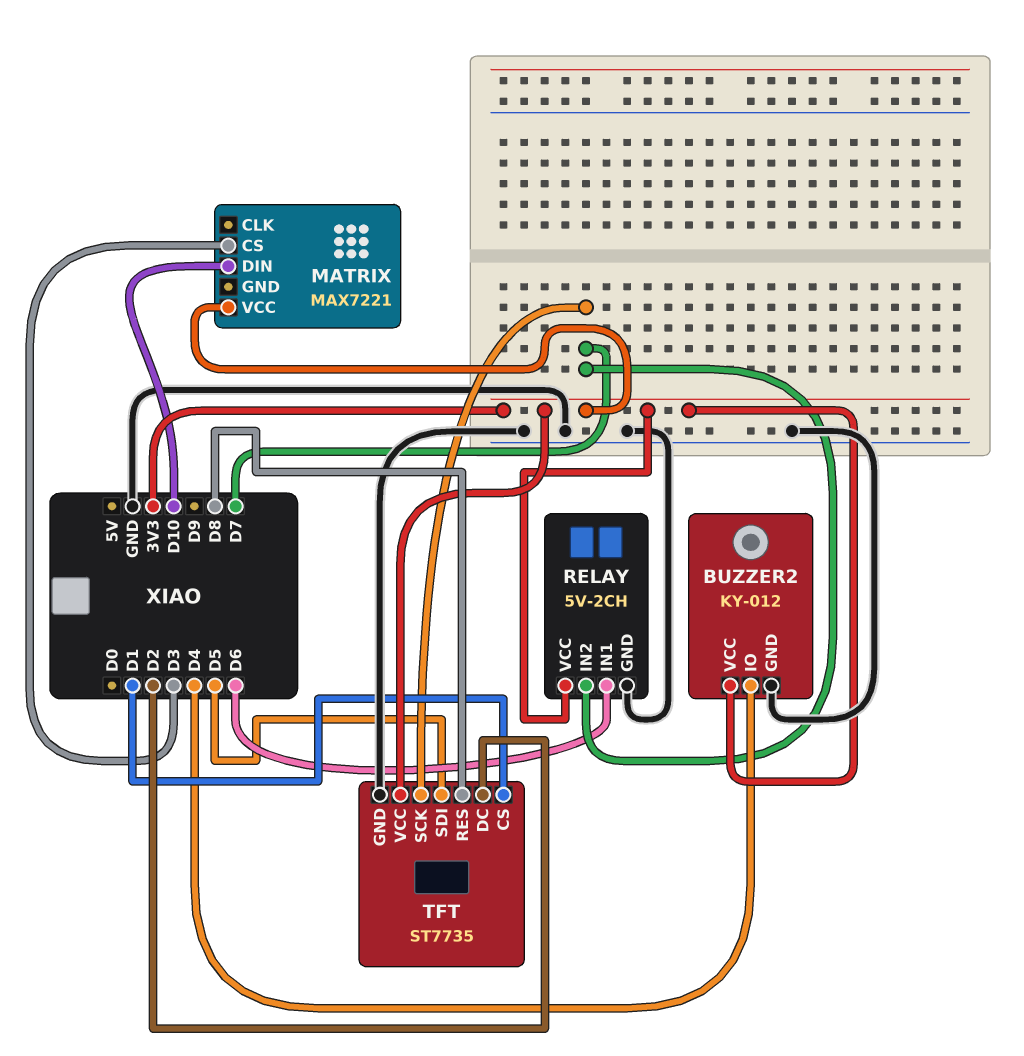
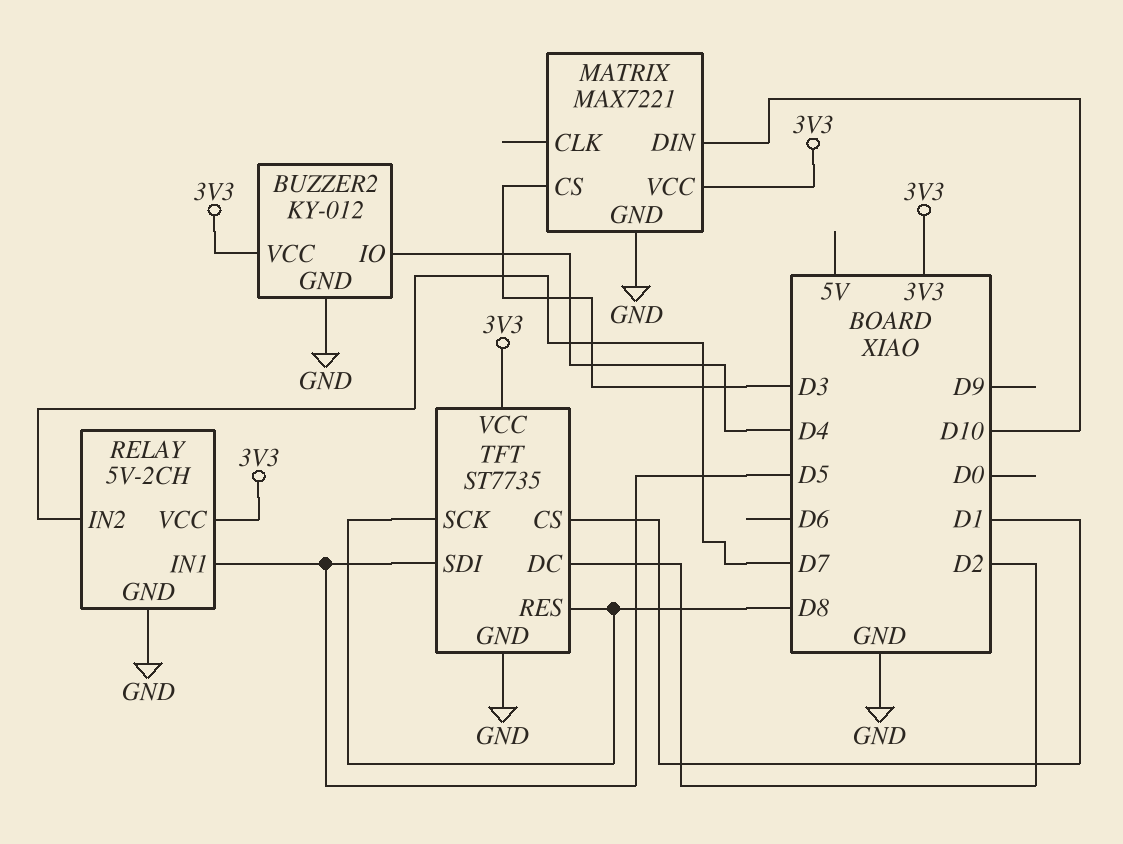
MATRIX pin GND: none -> GND
RELAY pin IN1: D6 -> D5
TFT pin SCK: D7 -> D8

